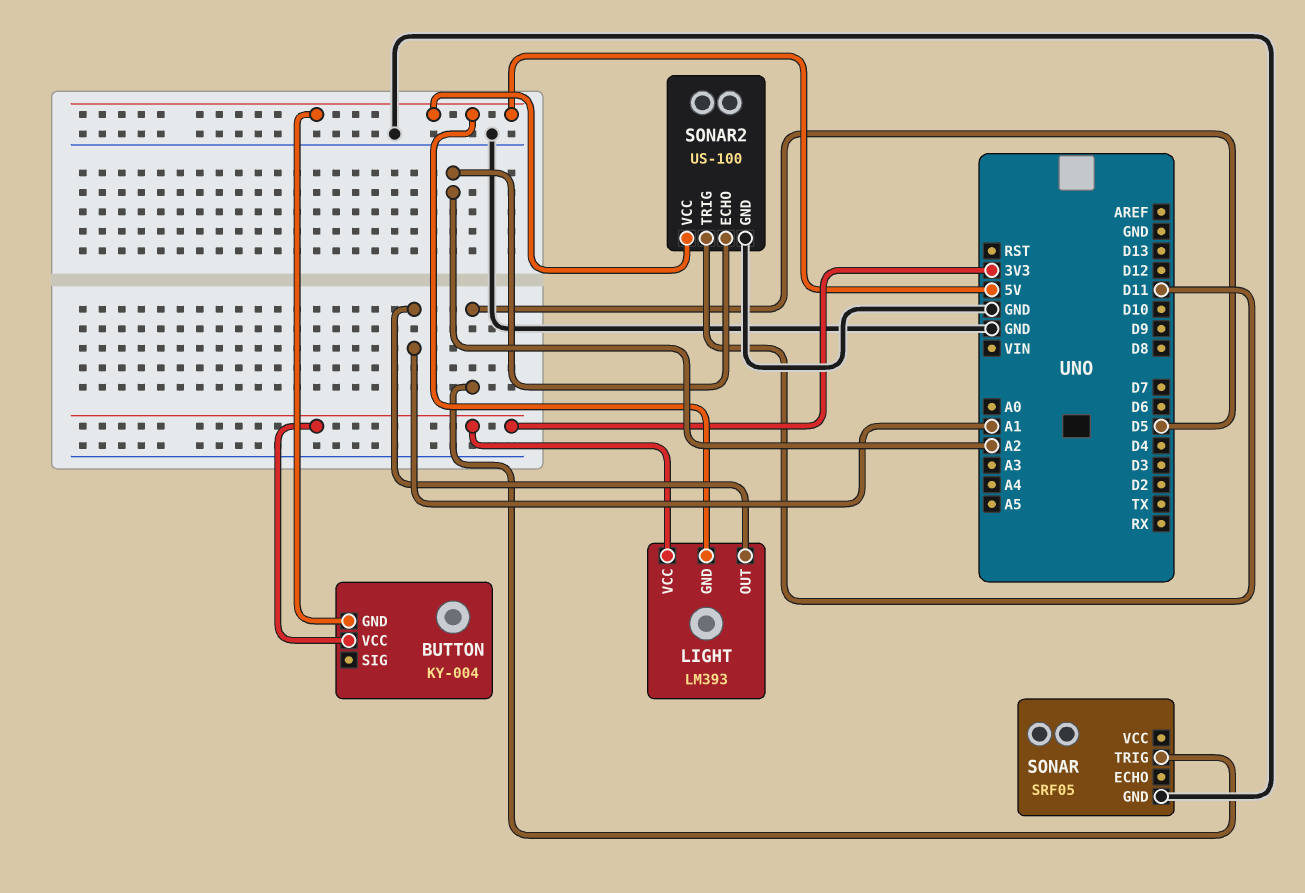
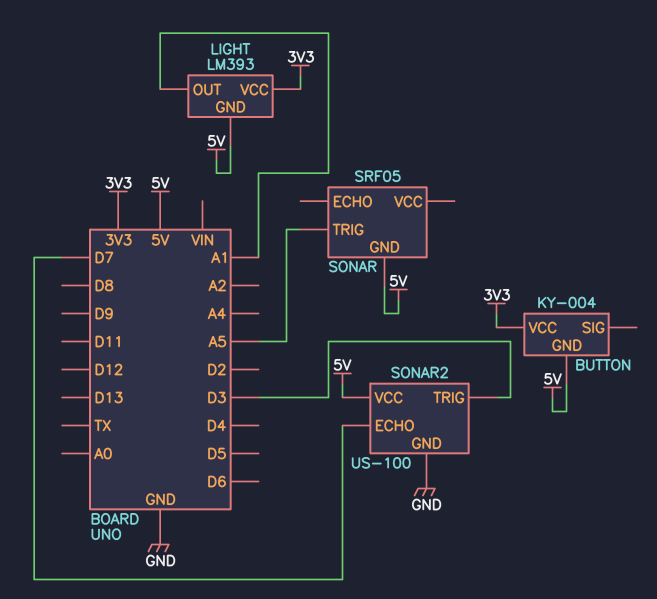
SONAR pin GND: GND -> 5V
SONAR pin TRIG: D5 -> A5
SONAR2 pin ECHO: A2 -> D7
SONAR2 pin TRIG: D11 -> D3

